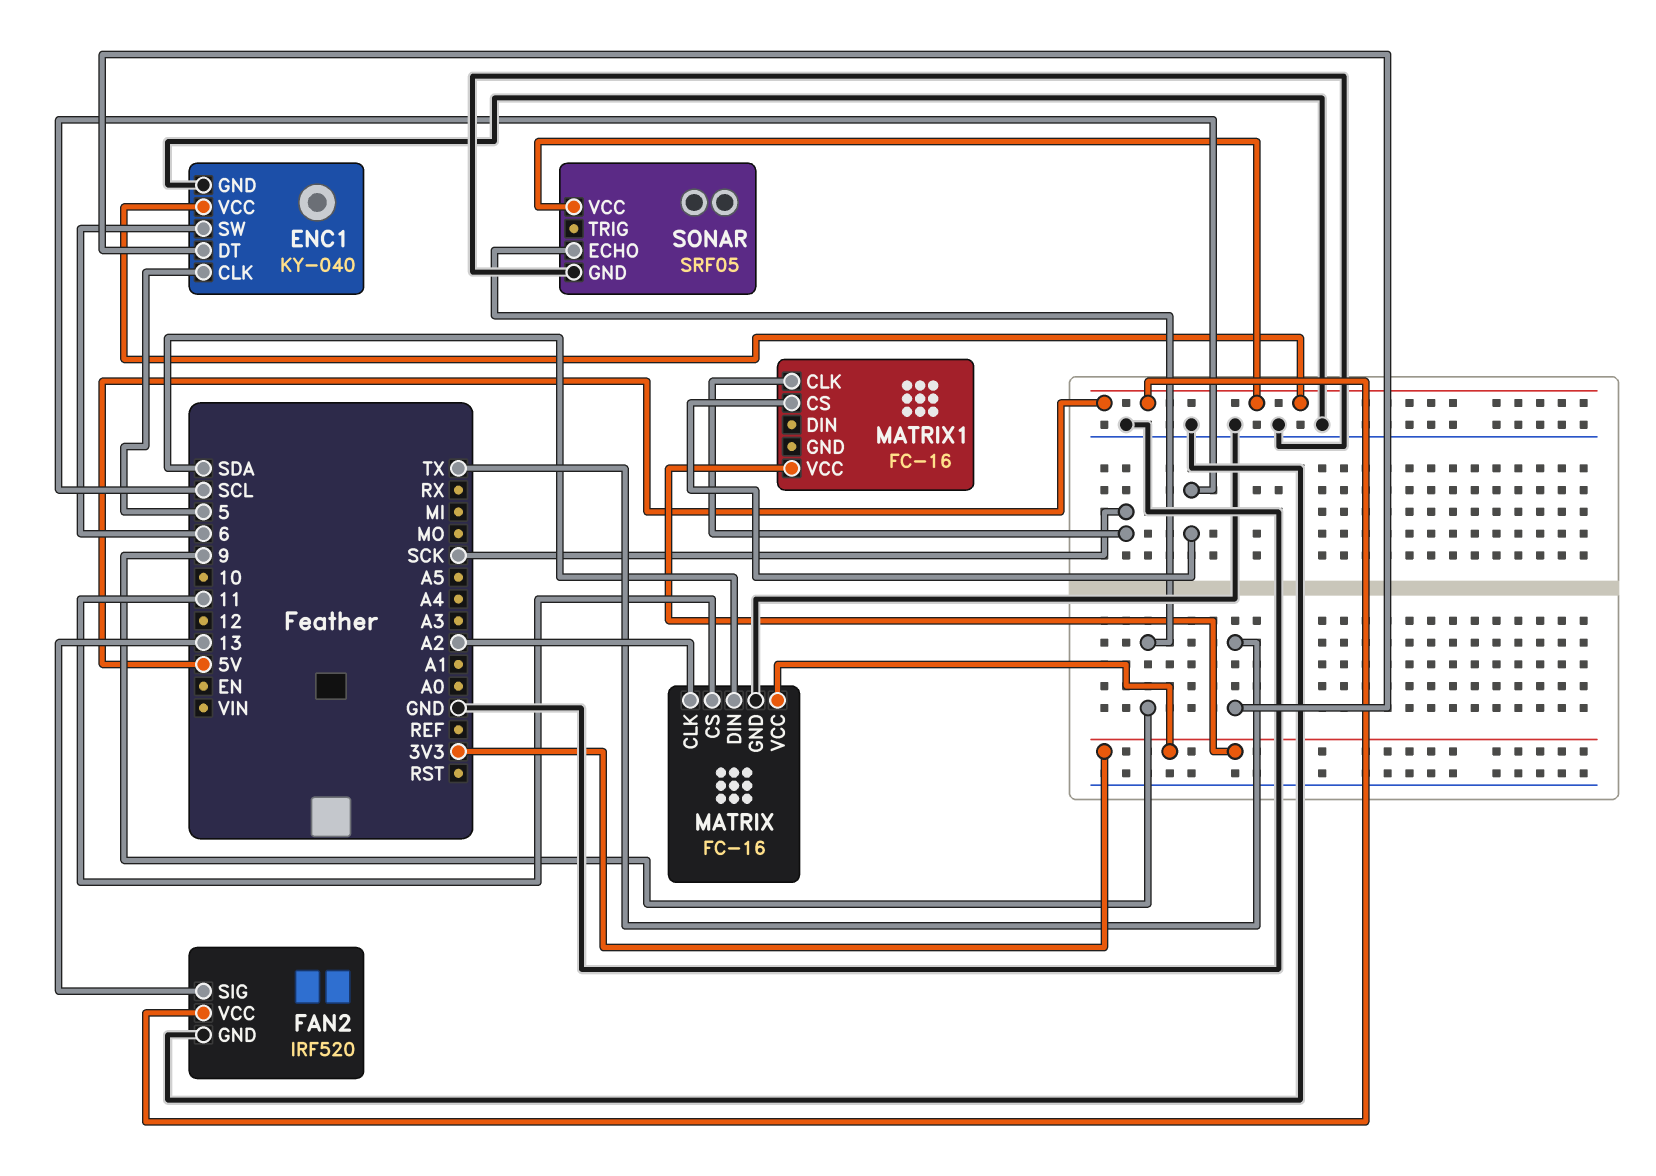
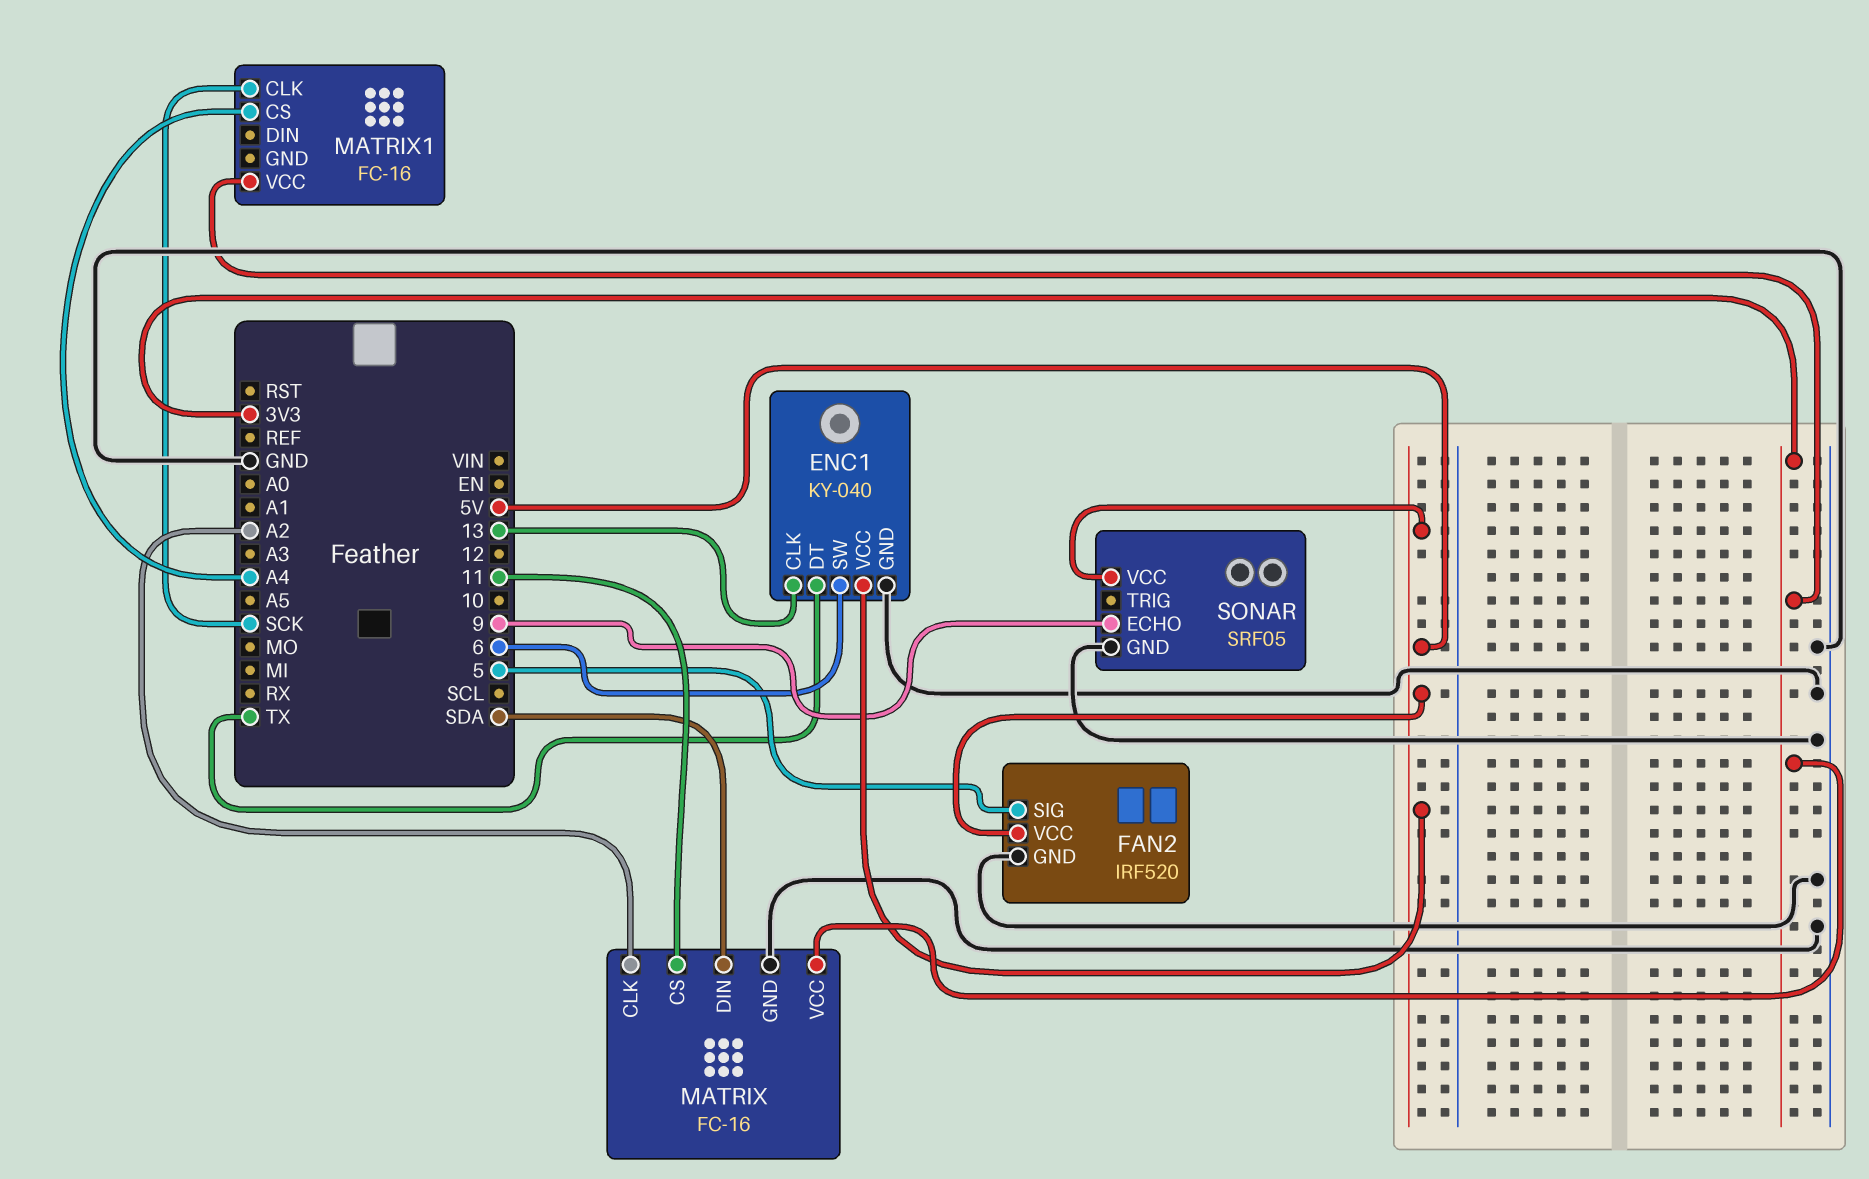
ENC1 pin CLK: 5 -> 13
FAN2 pin SIG: 13 -> 5
MATRIX1 pin CS: SCL -> A4

